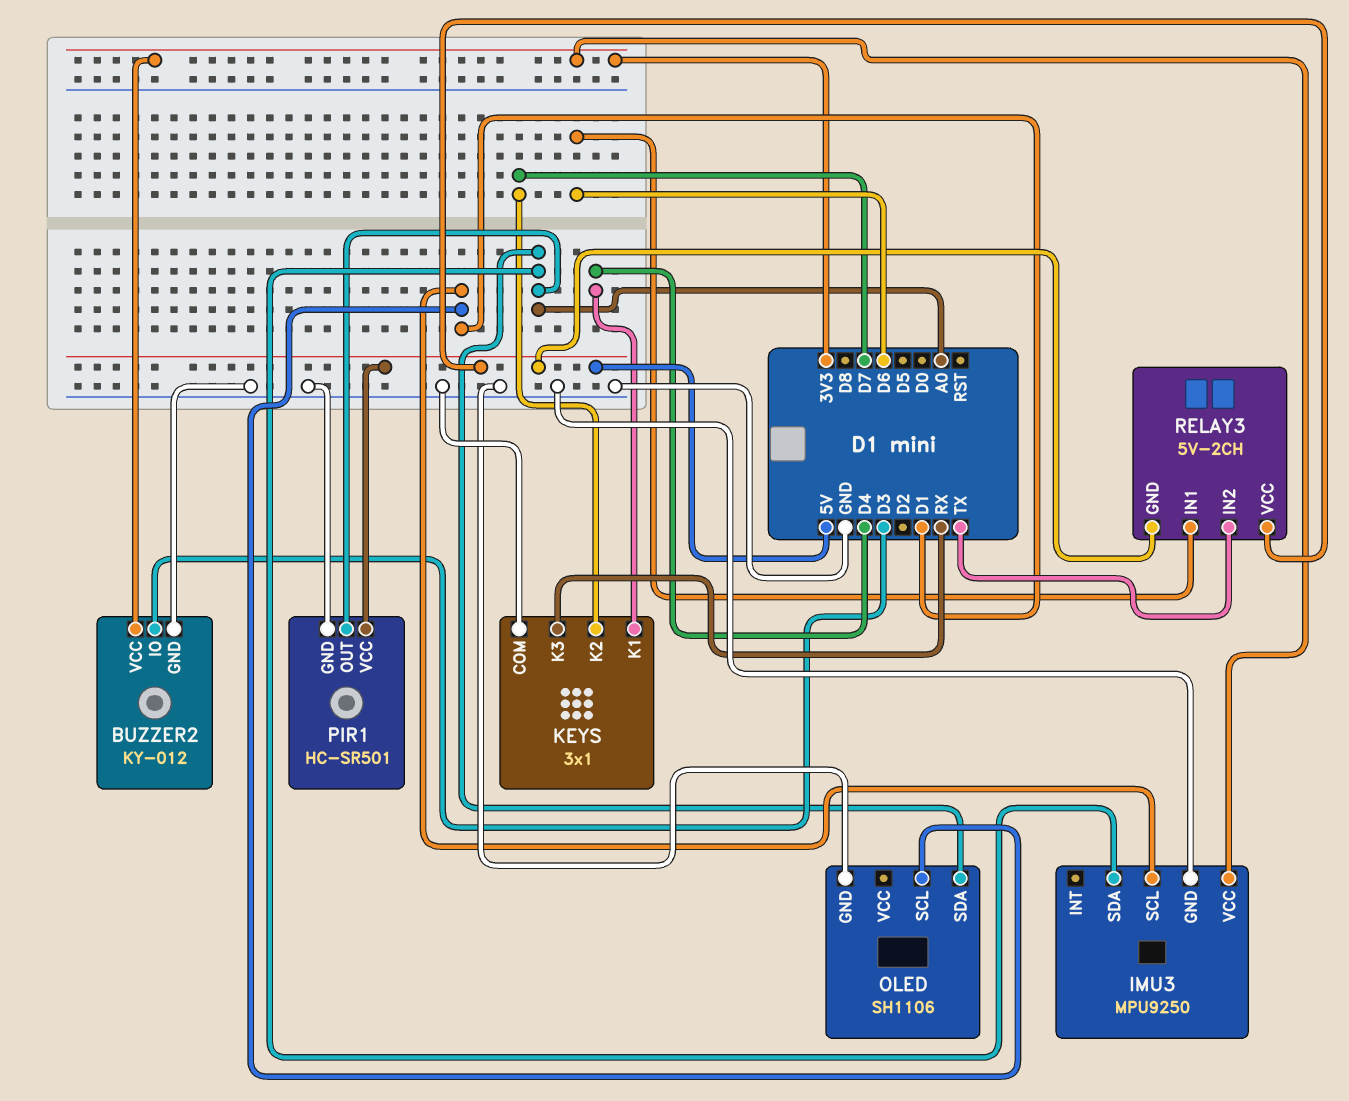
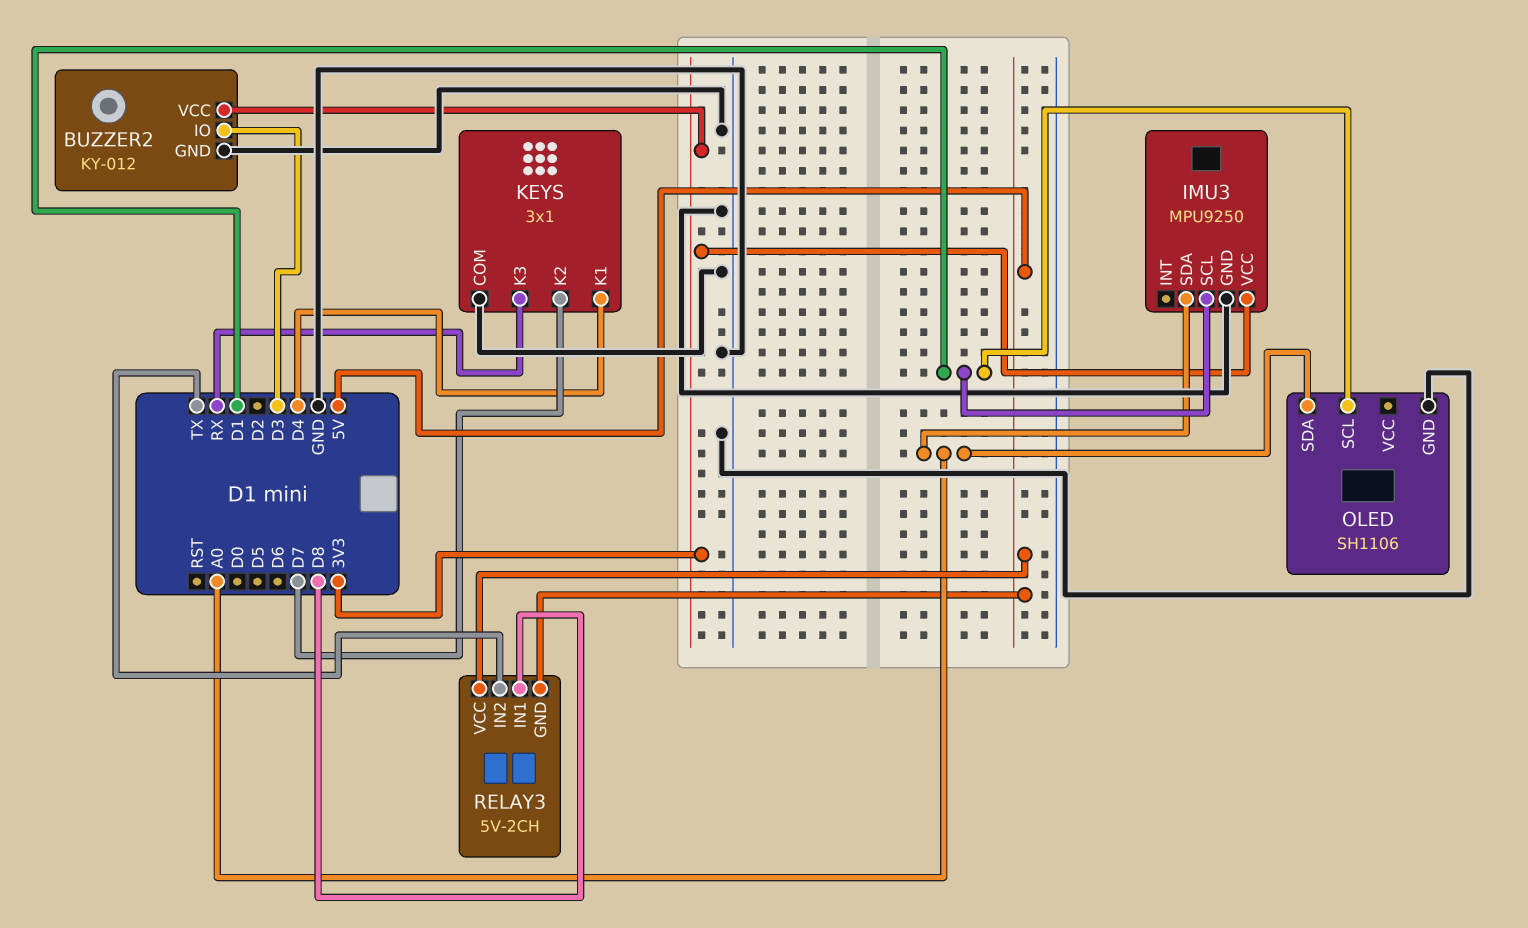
PIR1: HC-SR501 -> none
PIR1 pin GND: GND -> none
PIR1 pin OUT: A0 -> none
PIR1 pin VCC: 5V -> none
RELAY3 pin IN1: D6 -> D8

